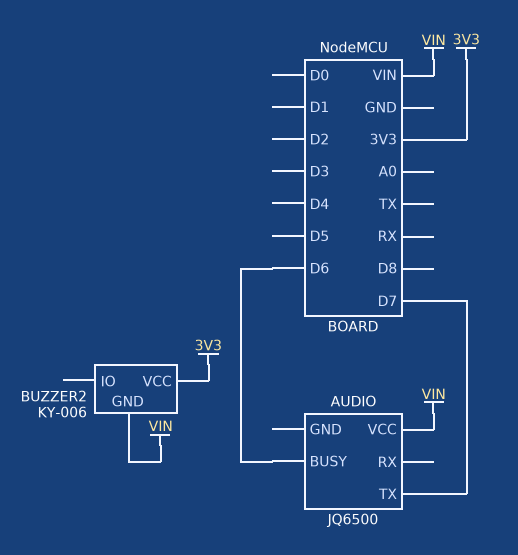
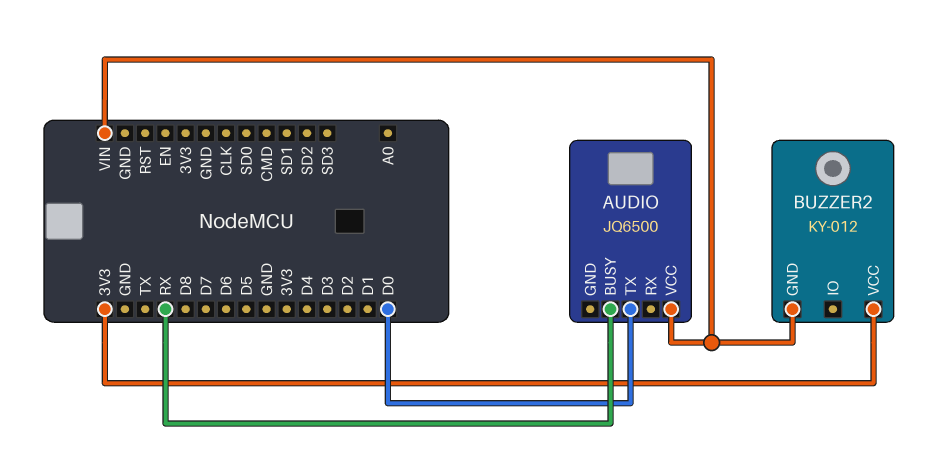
AUDIO pin BUSY: D6 -> RX
AUDIO pin TX: D7 -> D0
BUZZER2: KY-006 -> KY-012

